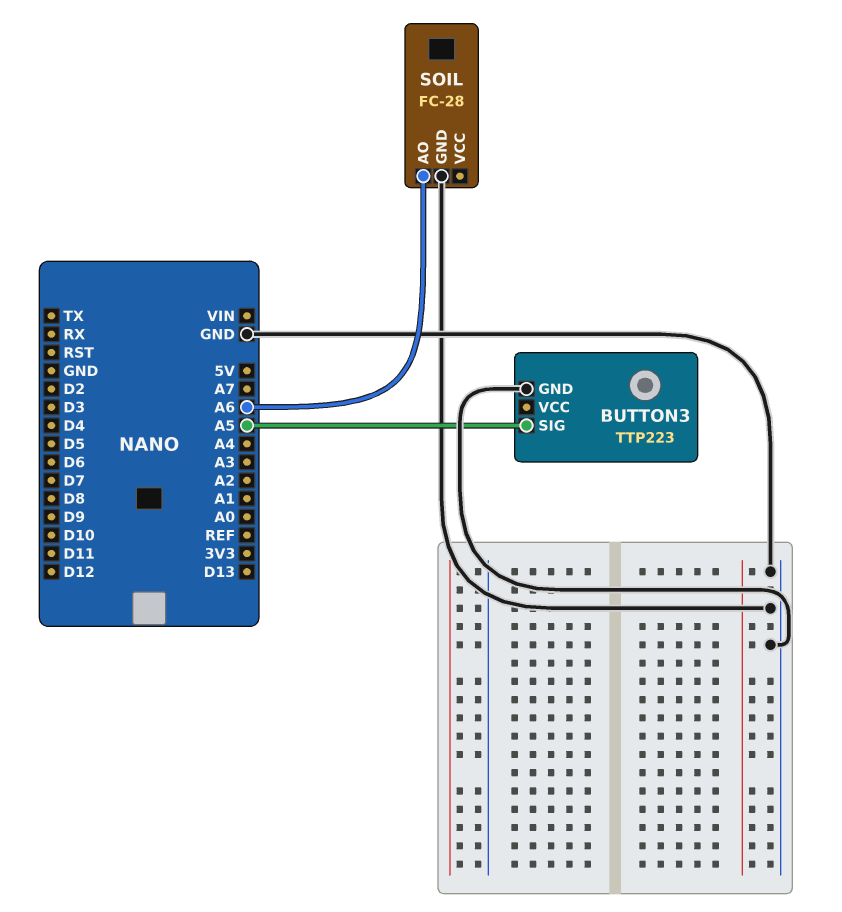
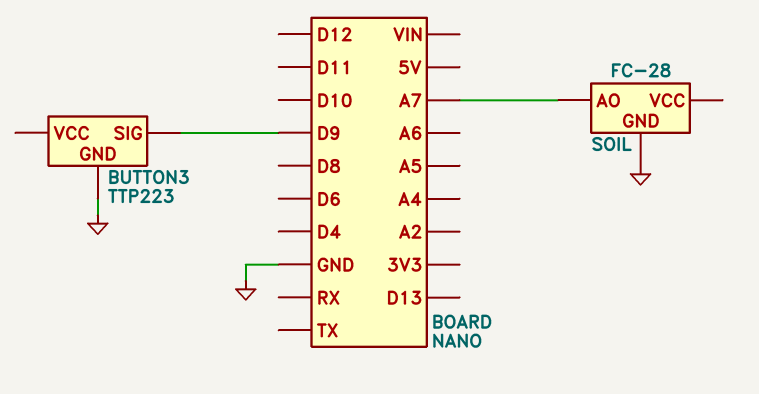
BUTTON3 pin SIG: A5 -> D9
SOIL pin AO: A6 -> A7

